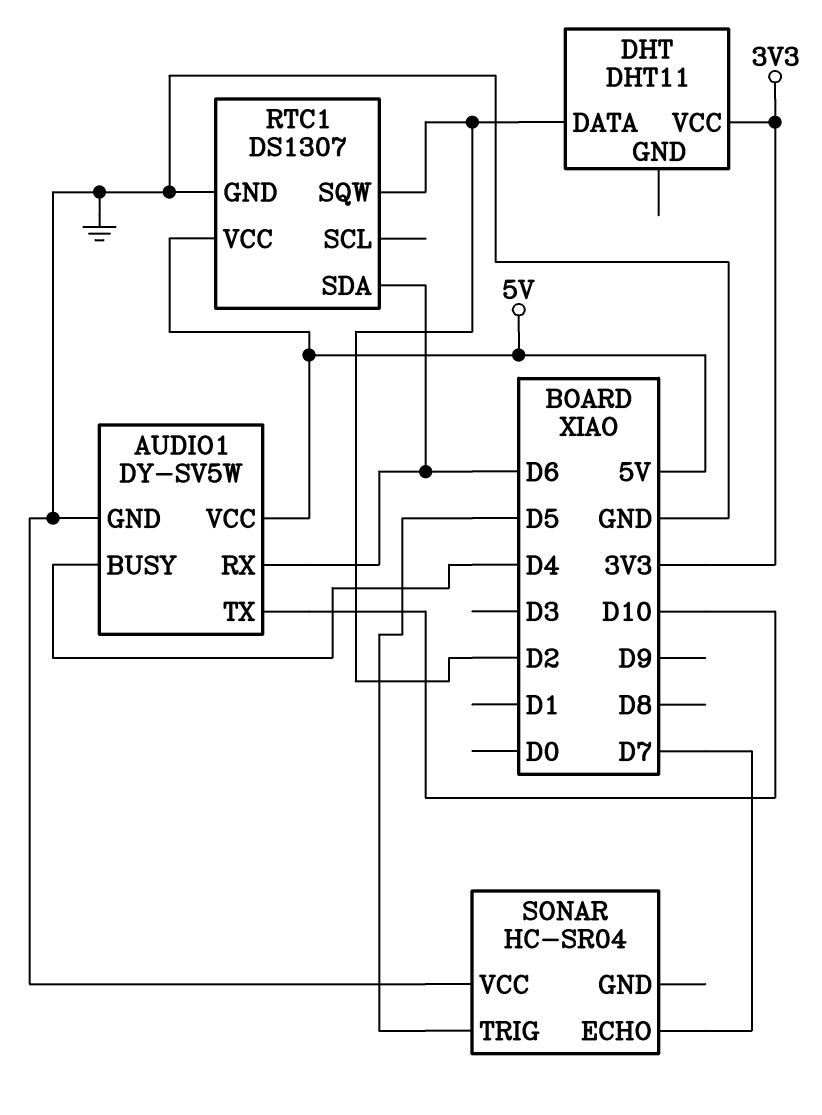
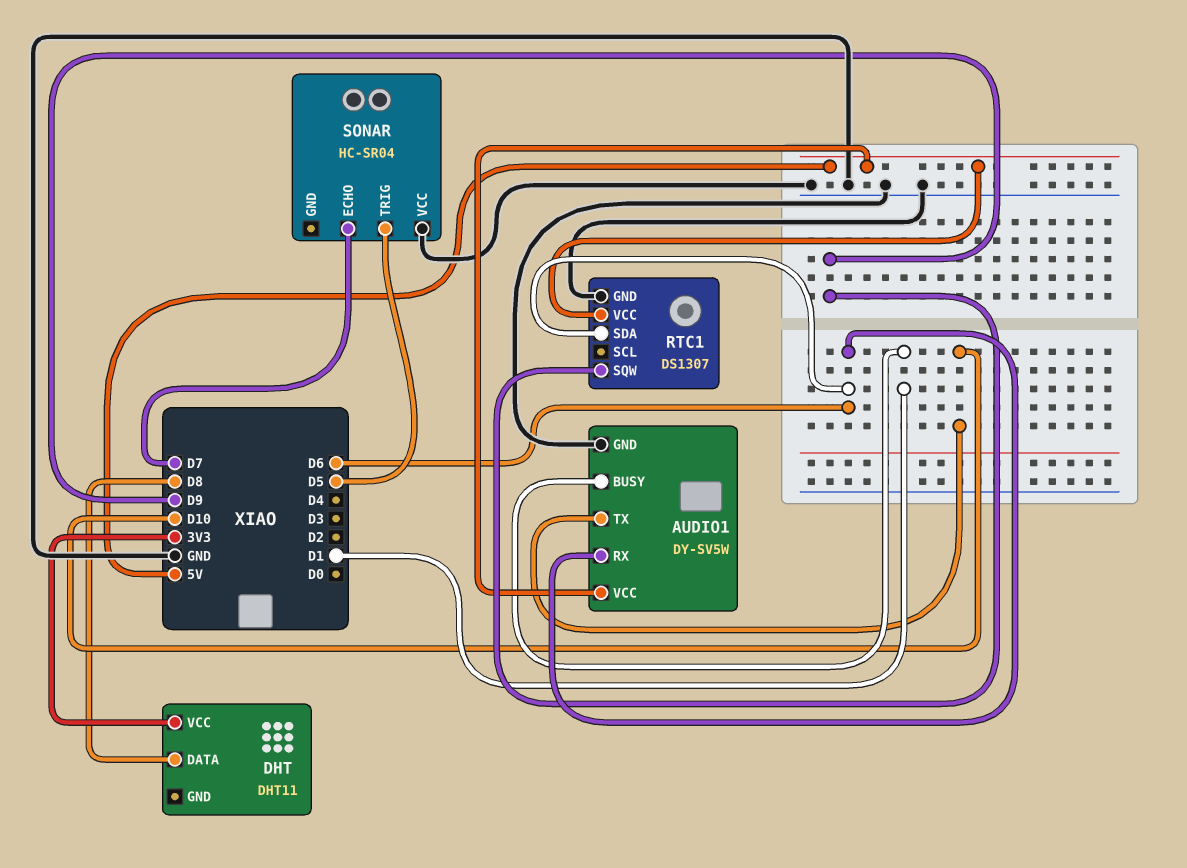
AUDIO1 pin BUSY: D4 -> D1
DHT pin DATA: D2 -> D8
RTC1 pin SQW: D2 -> D9

